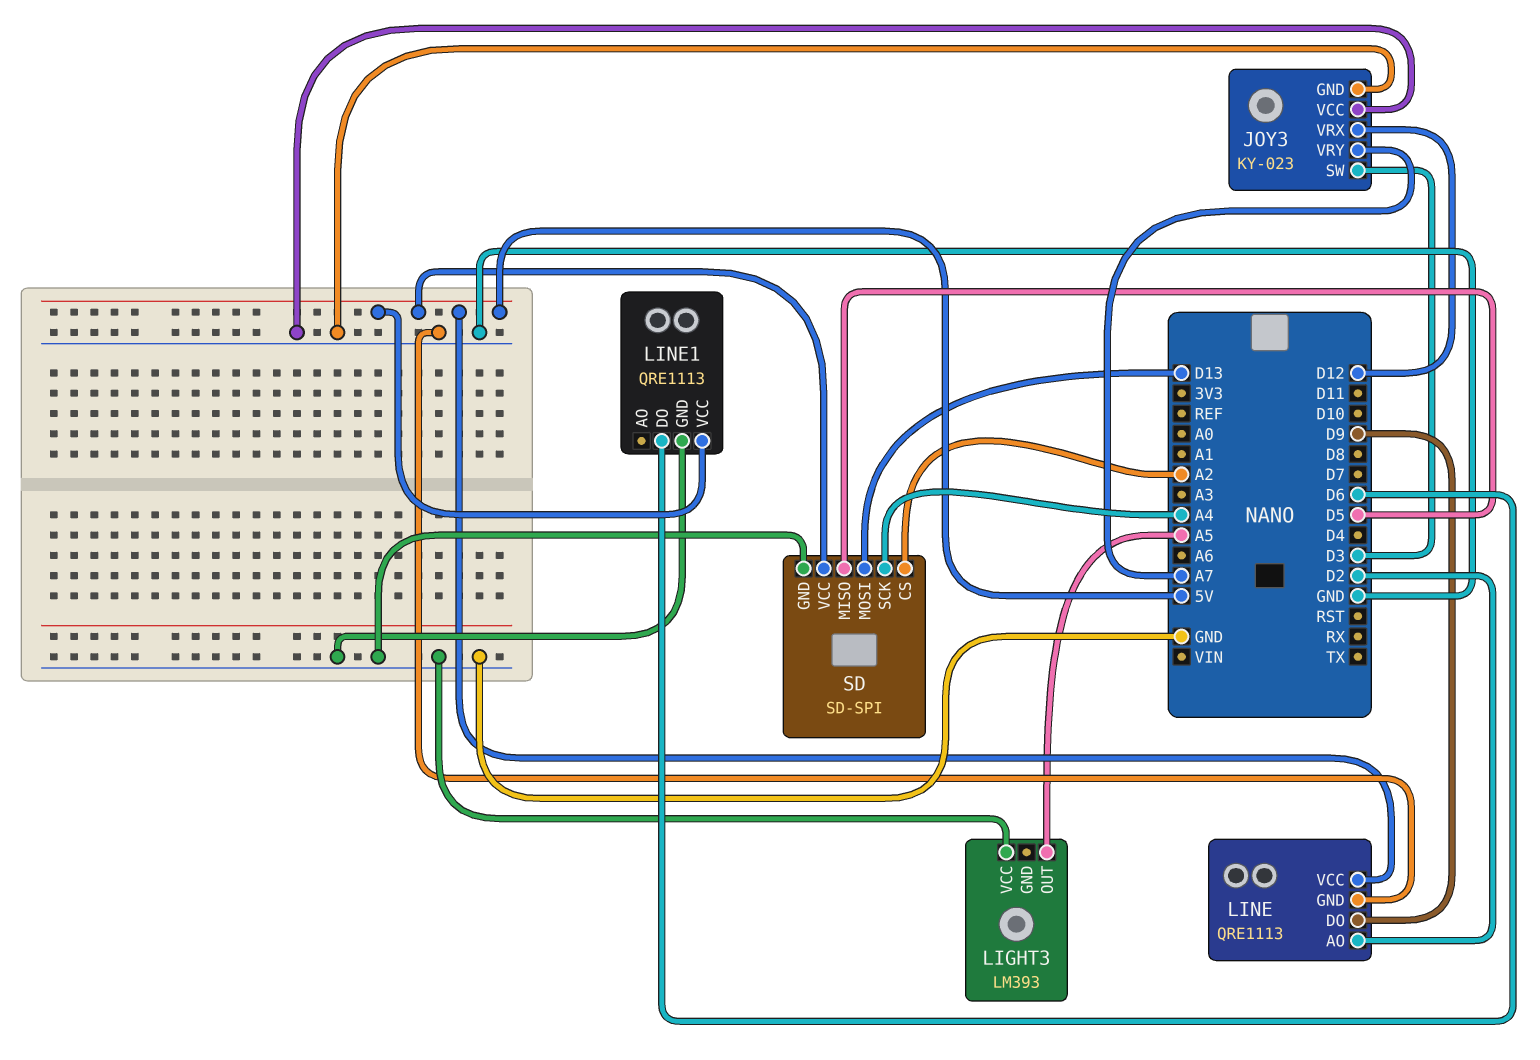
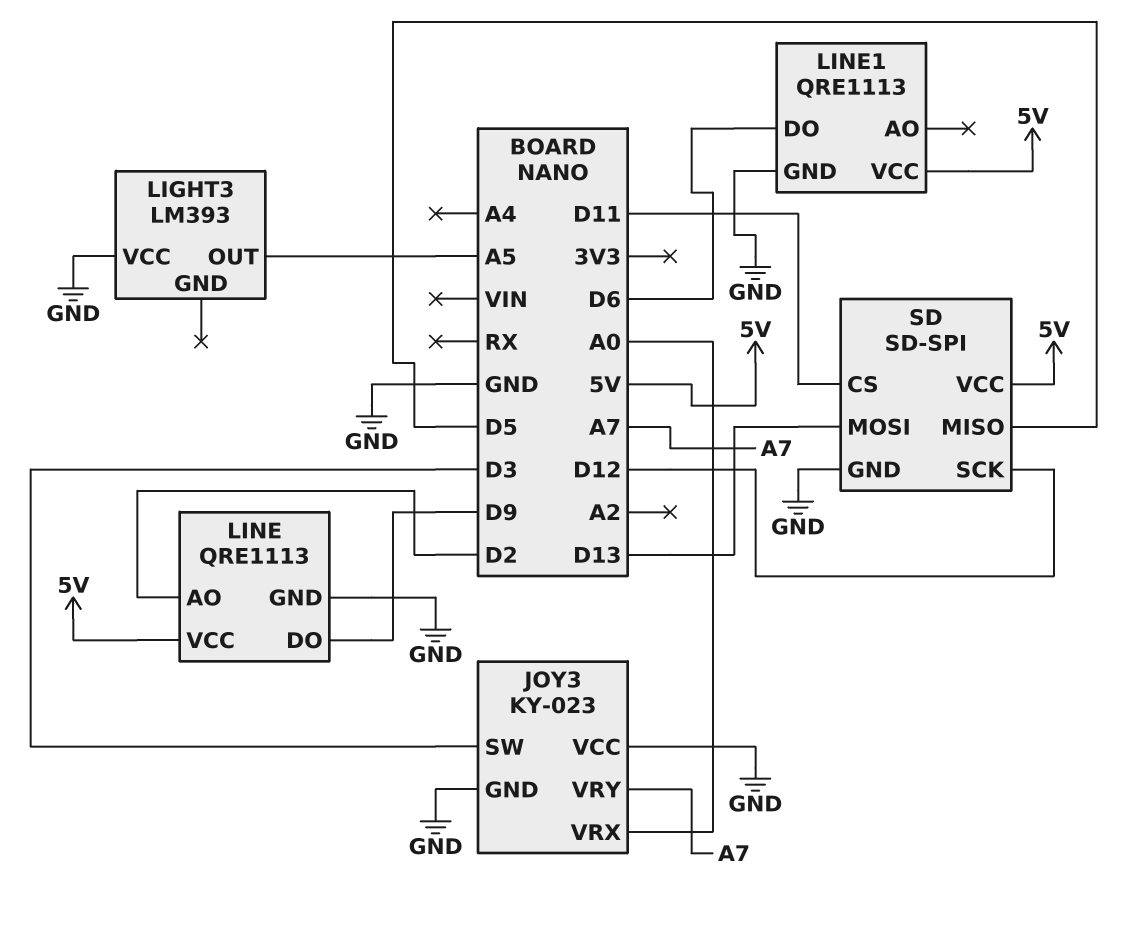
JOY3 pin VRX: D12 -> A0
SD pin CS: A2 -> D11
SD pin SCK: A4 -> D12

